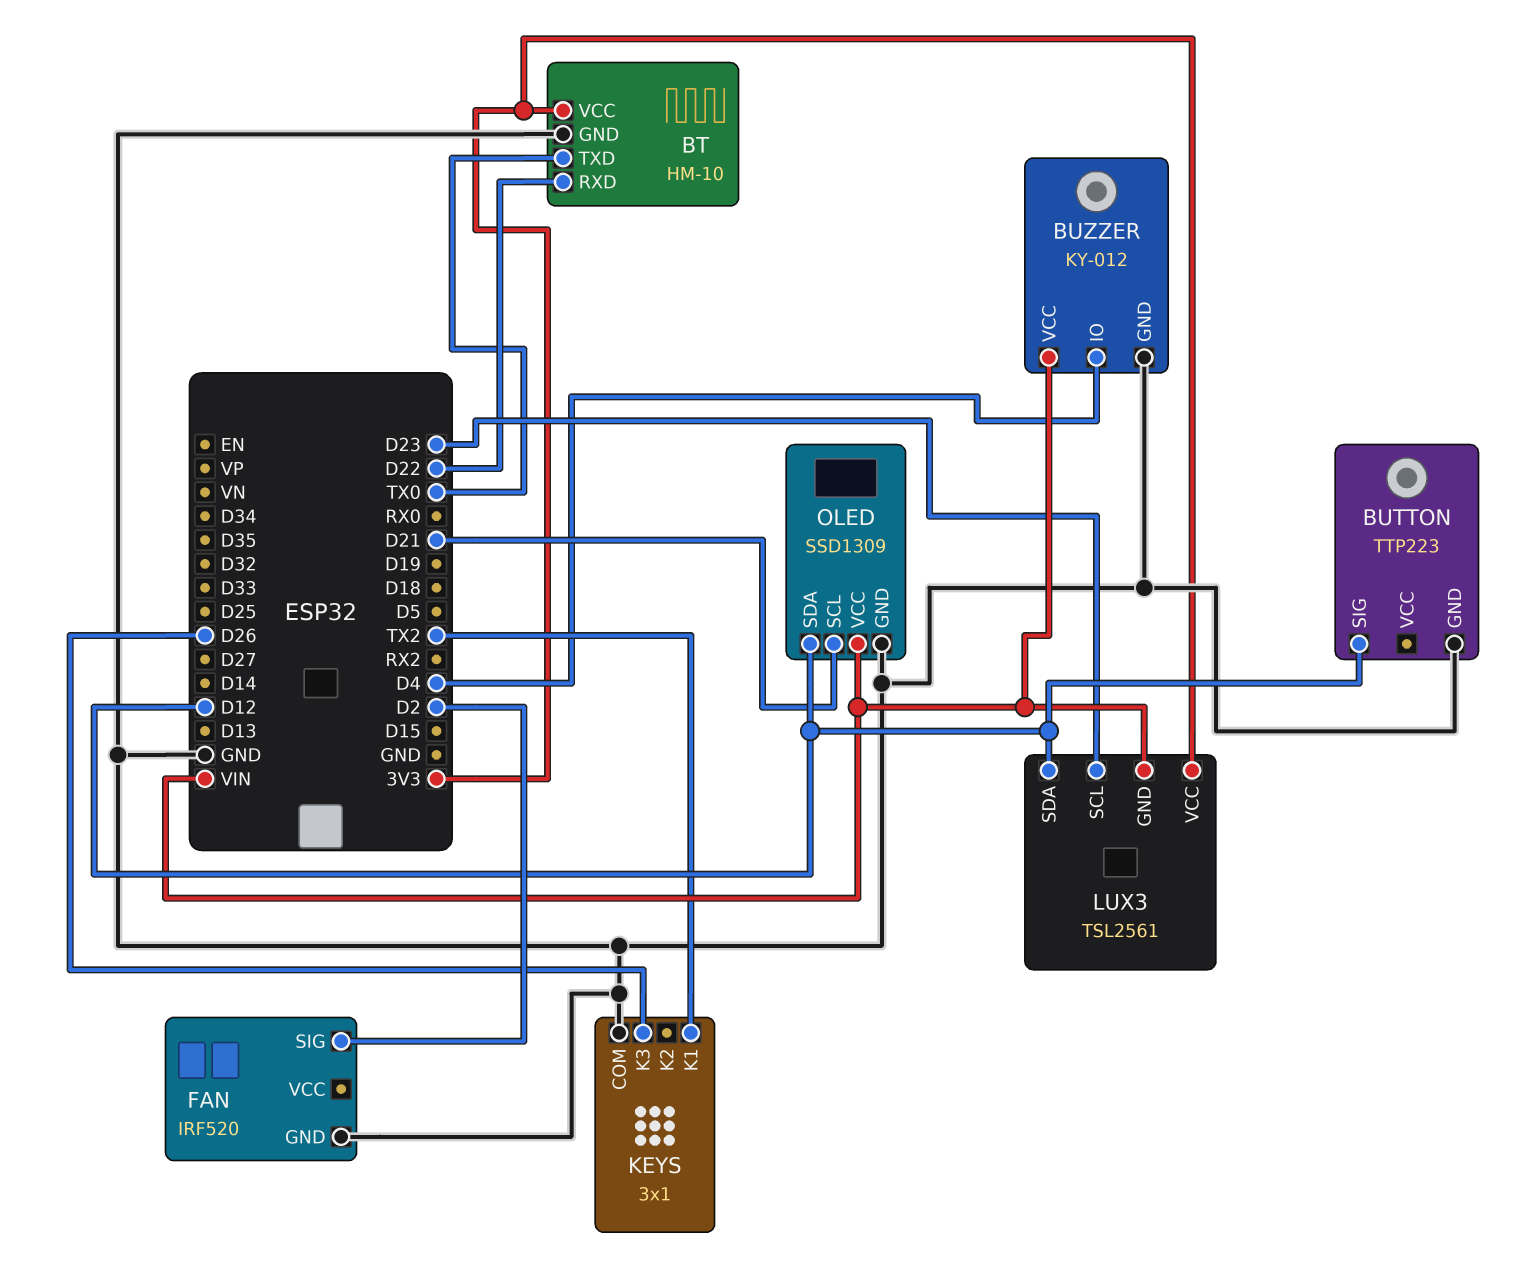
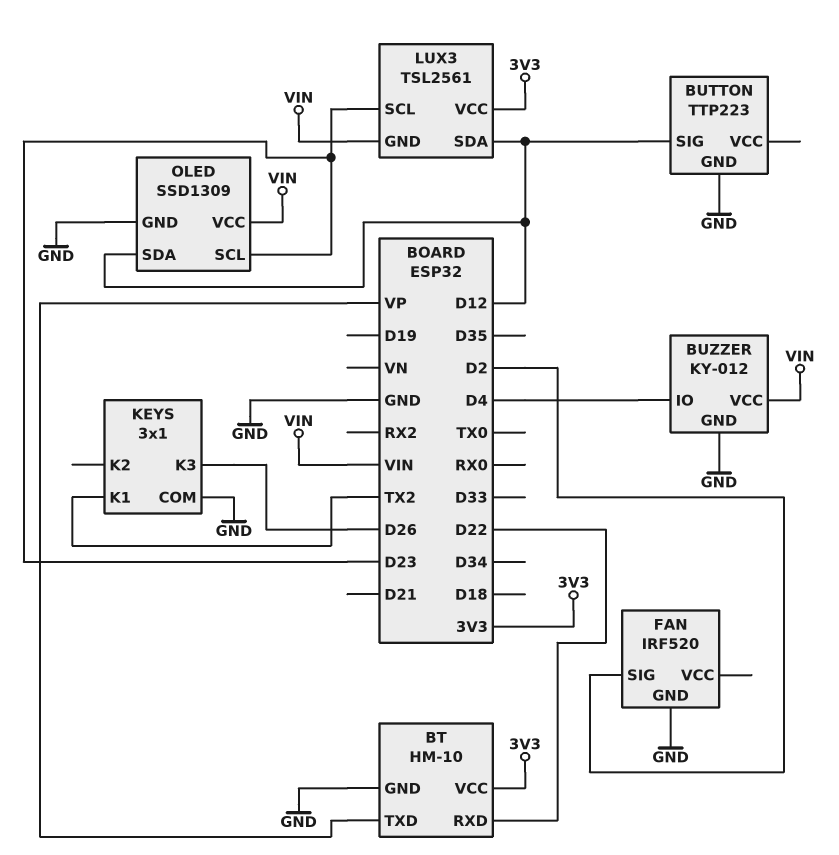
BT pin TXD: TX0 -> VP
OLED pin SCL: D21 -> D23

